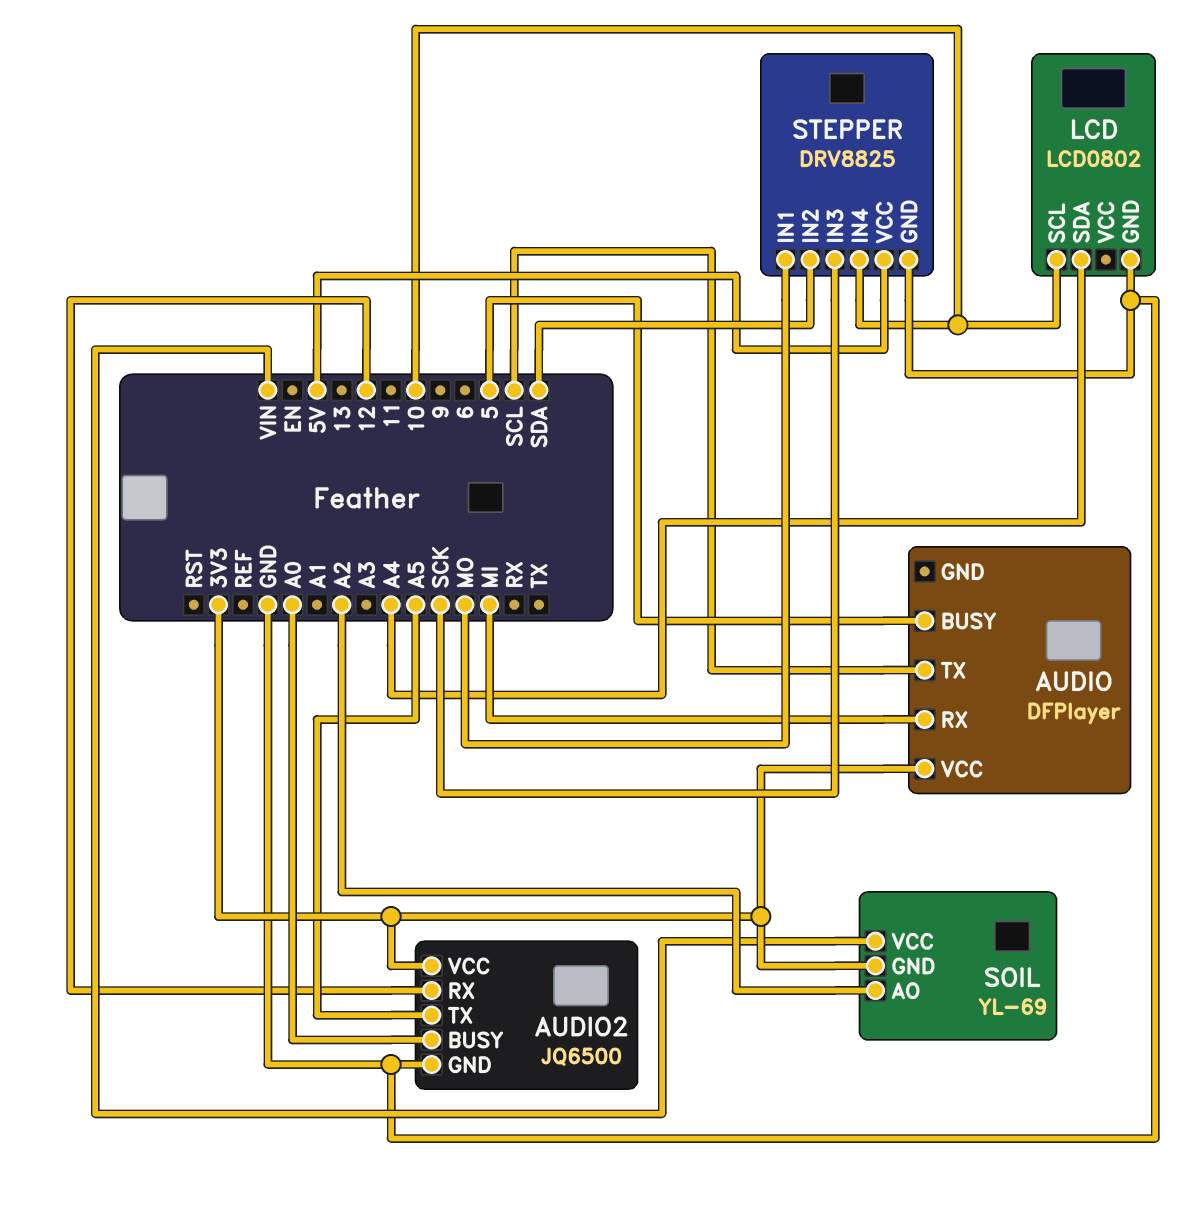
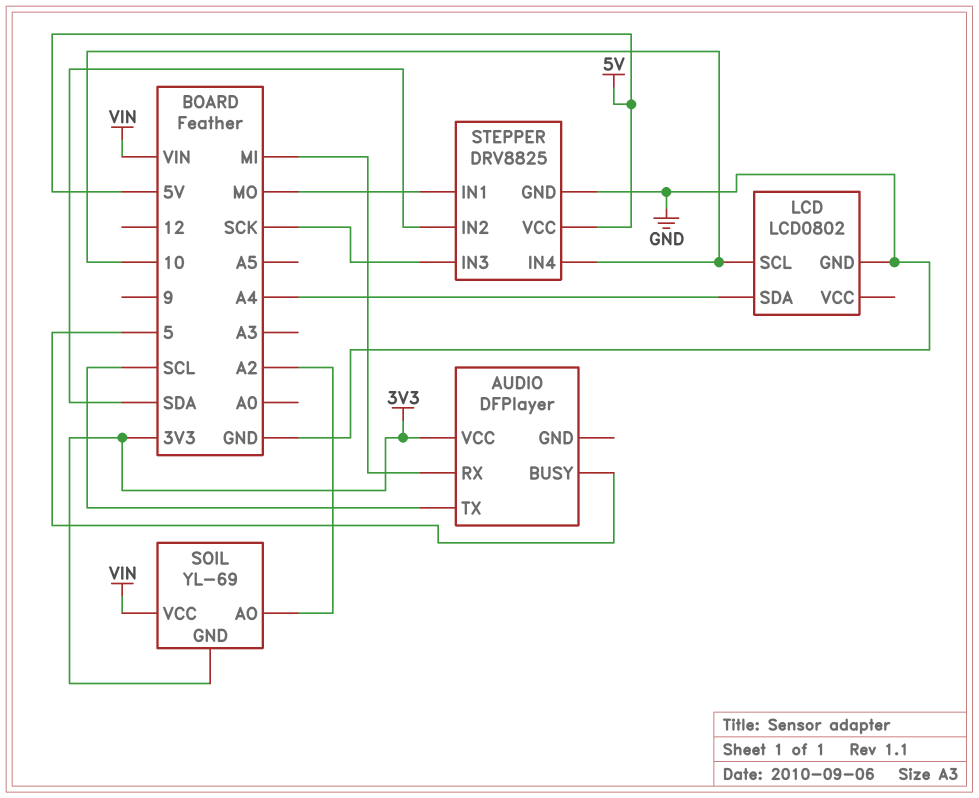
AUDIO2: JQ6500 -> none
AUDIO2 pin BUSY: A0 -> none
AUDIO2 pin GND: GND -> none
AUDIO2 pin RX: 12 -> none
AUDIO2 pin TX: A5 -> none
AUDIO2 pin VCC: 3V3 -> none

